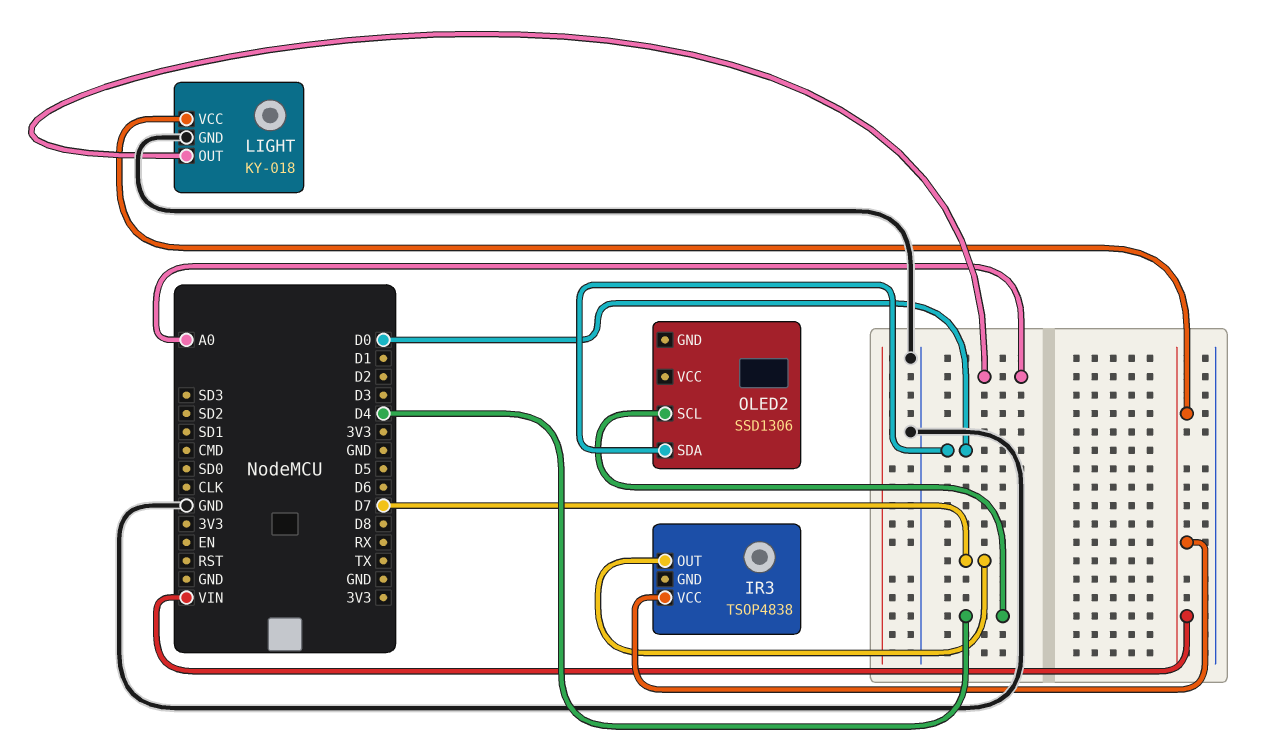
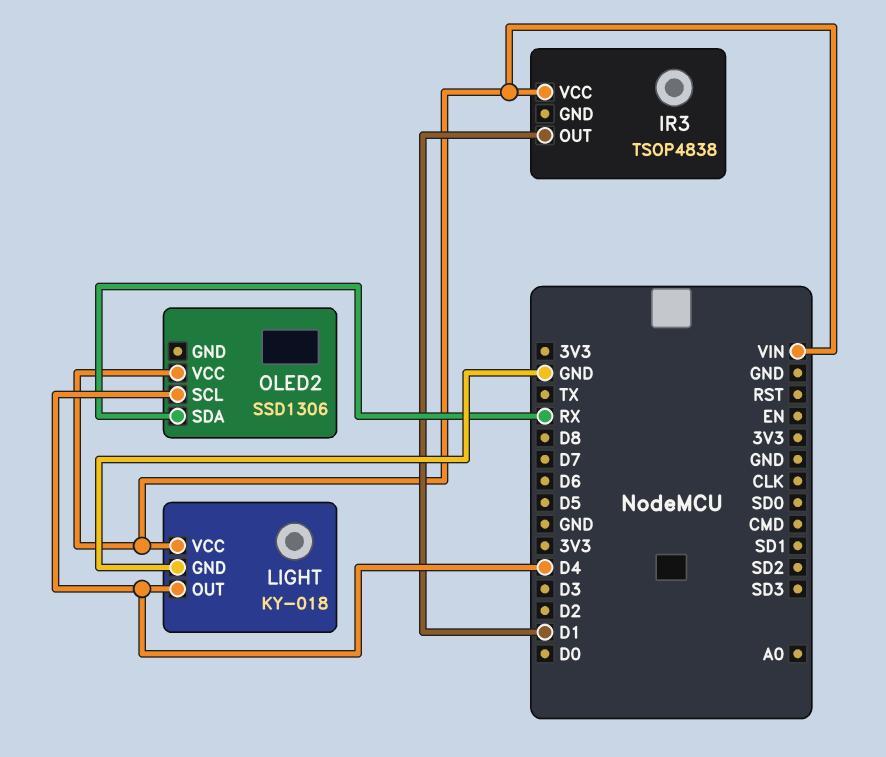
IR3 pin OUT: D7 -> D1
LIGHT pin OUT: A0 -> D4
OLED2 pin SDA: D0 -> RX
OLED2 pin VCC: none -> VIN

